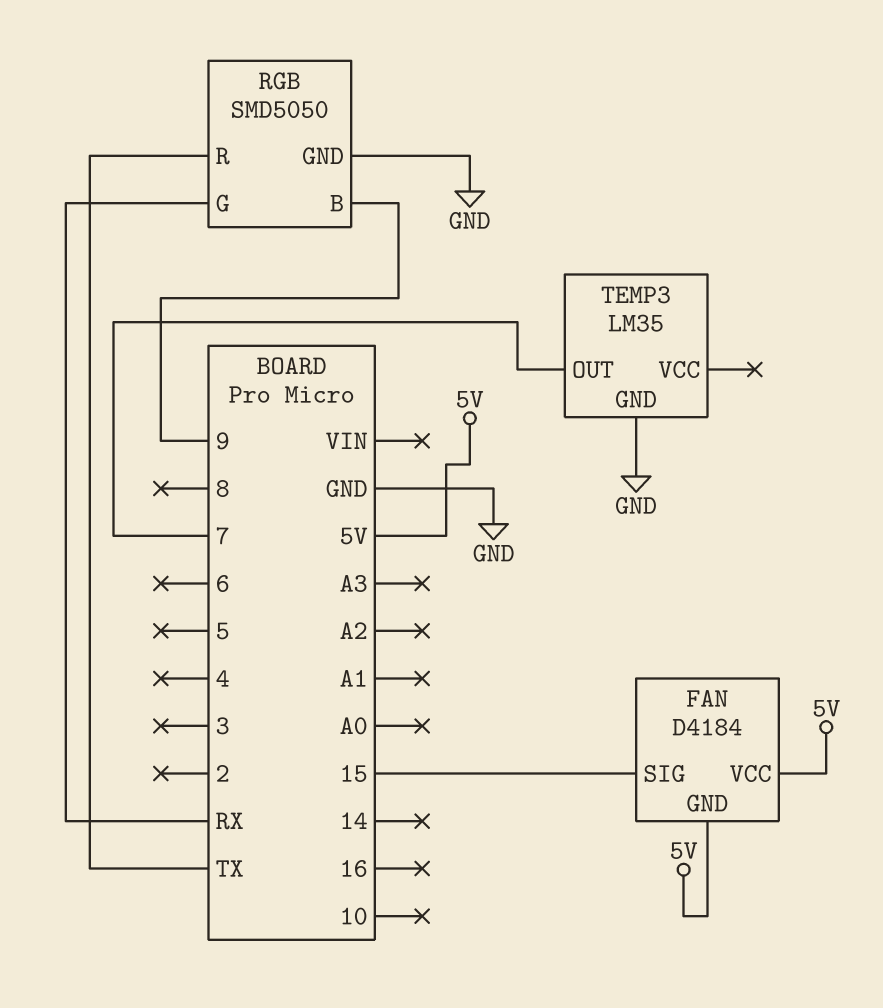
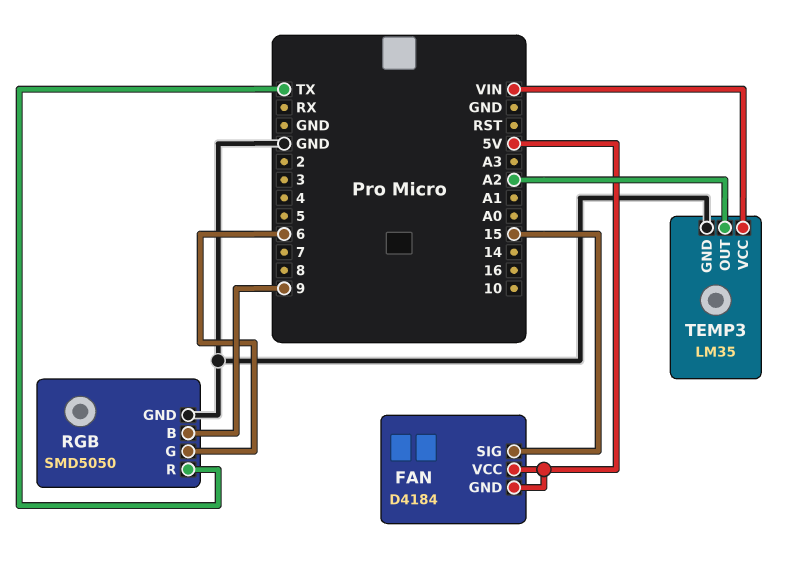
RGB pin G: RX -> 6
TEMP3 pin OUT: 7 -> A2
TEMP3 pin VCC: none -> VIN

